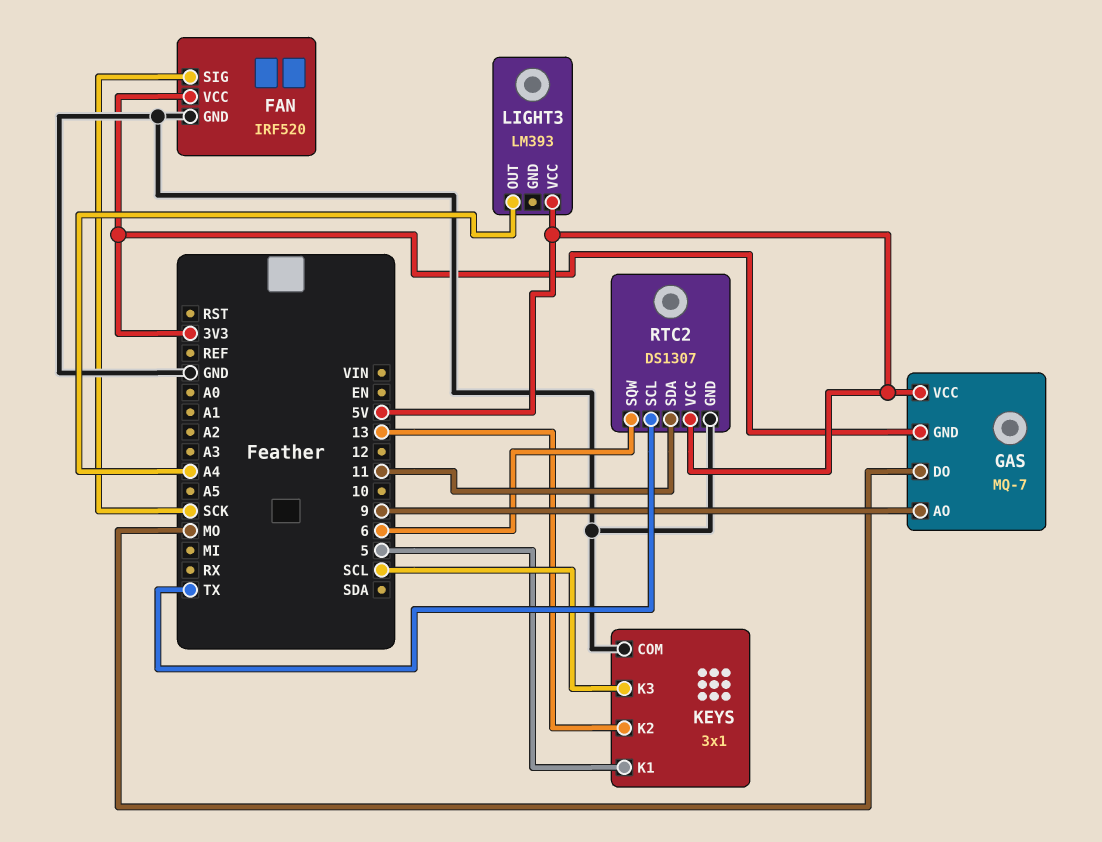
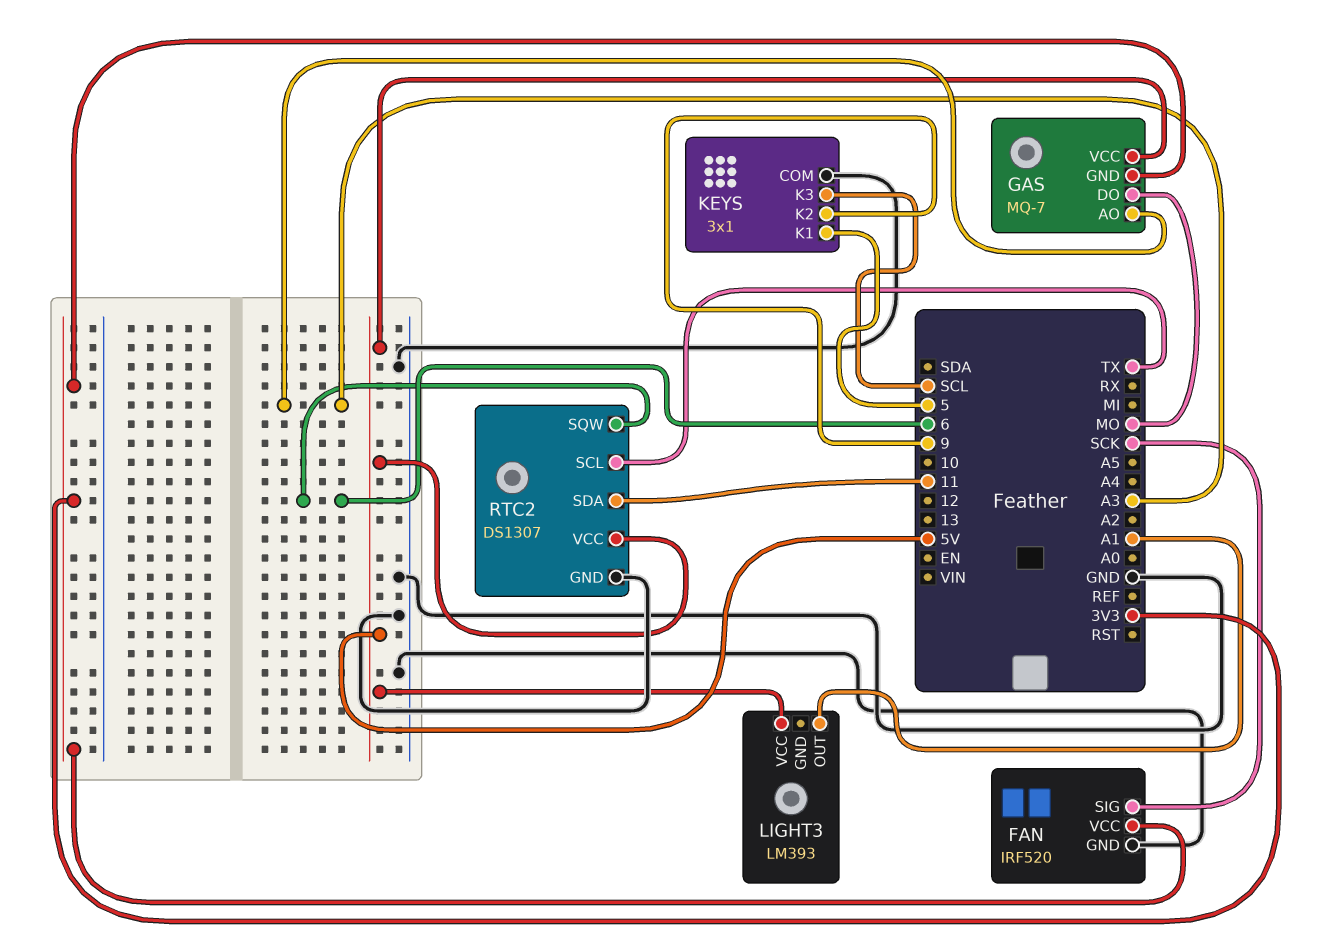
GAS pin AO: 9 -> A3
KEYS pin K2: 13 -> 9
LIGHT3 pin OUT: A4 -> A1

